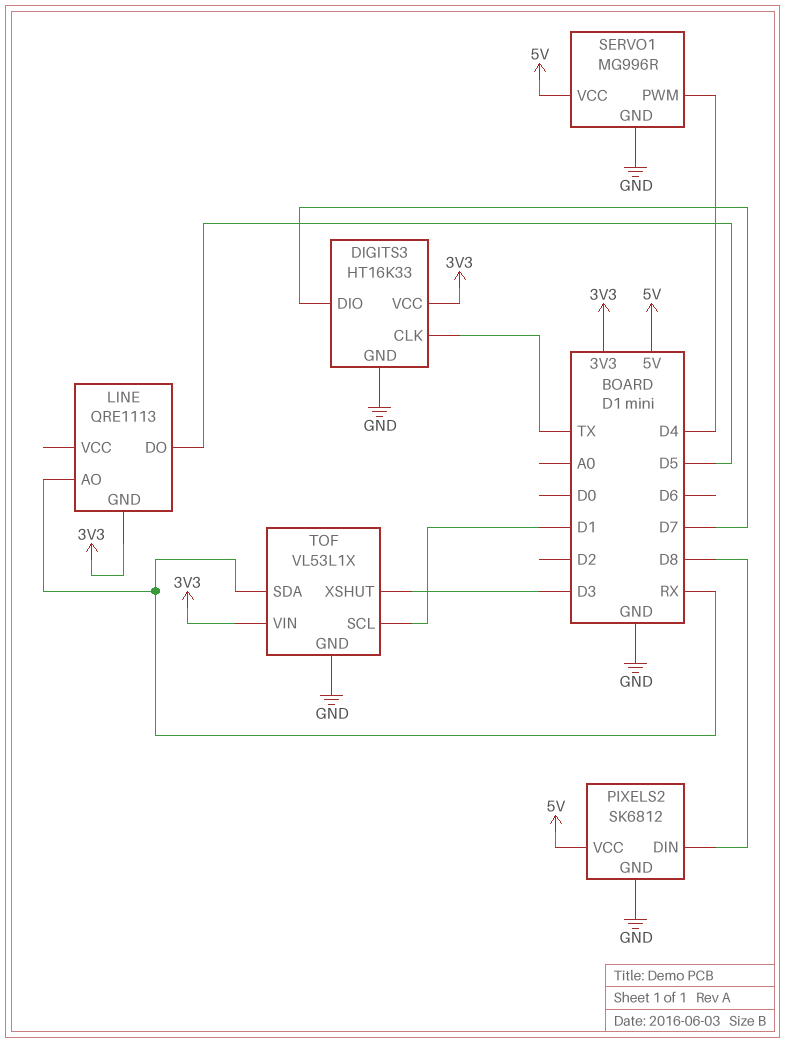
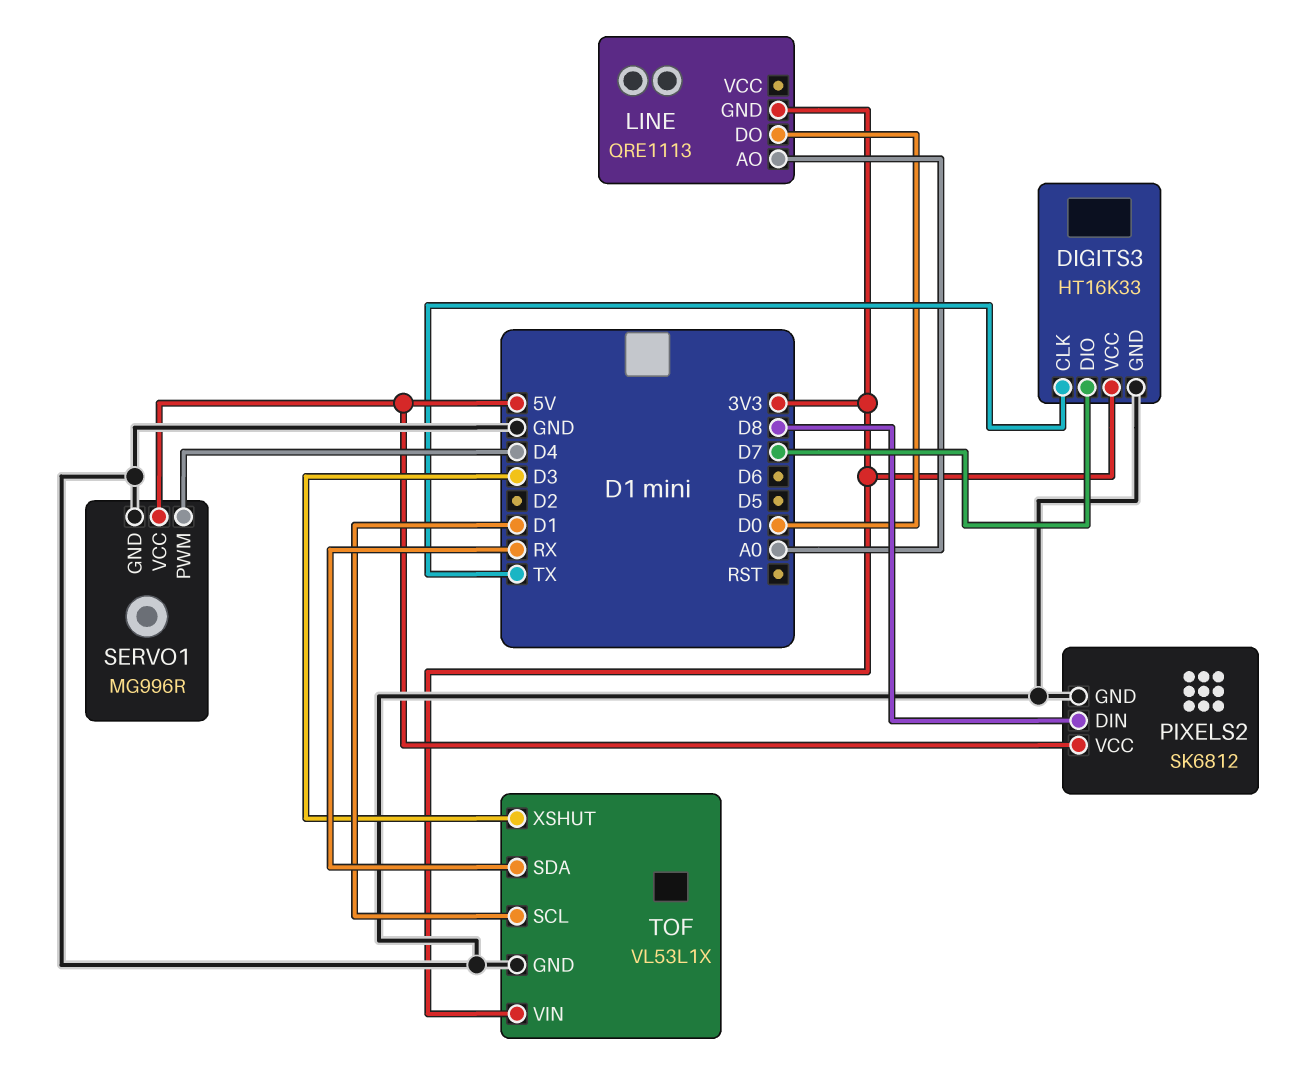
LINE pin AO: RX -> A0
LINE pin DO: D5 -> D0

